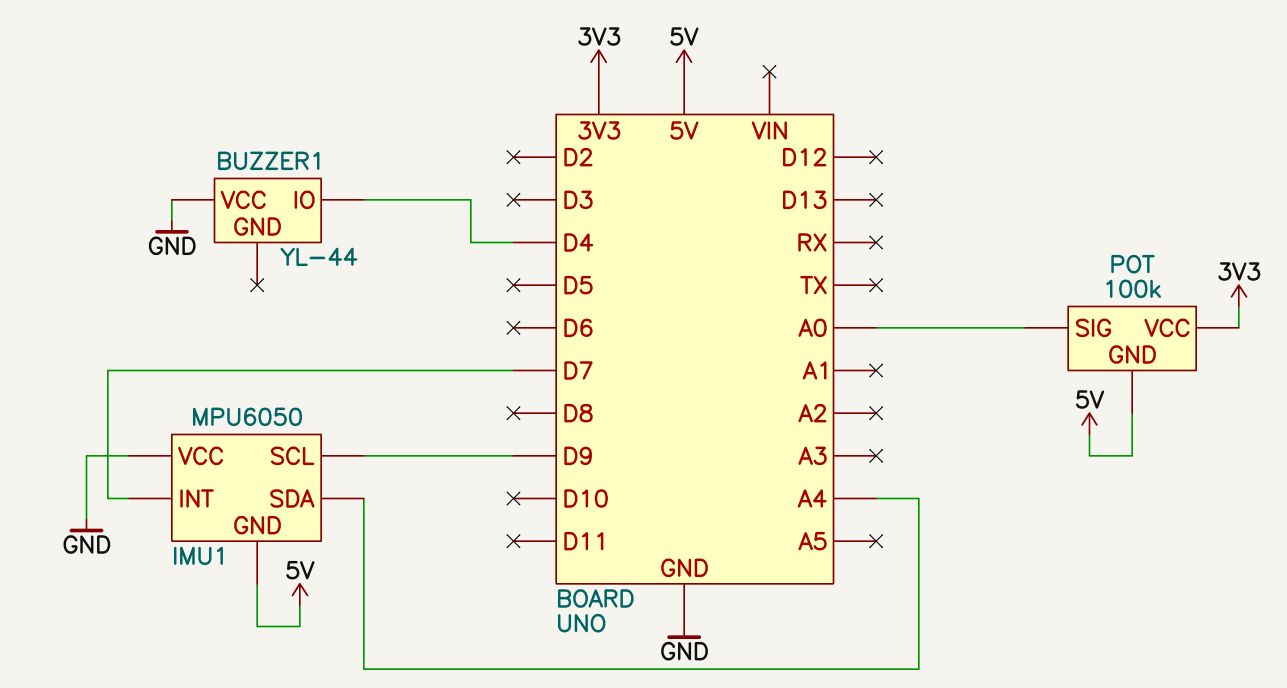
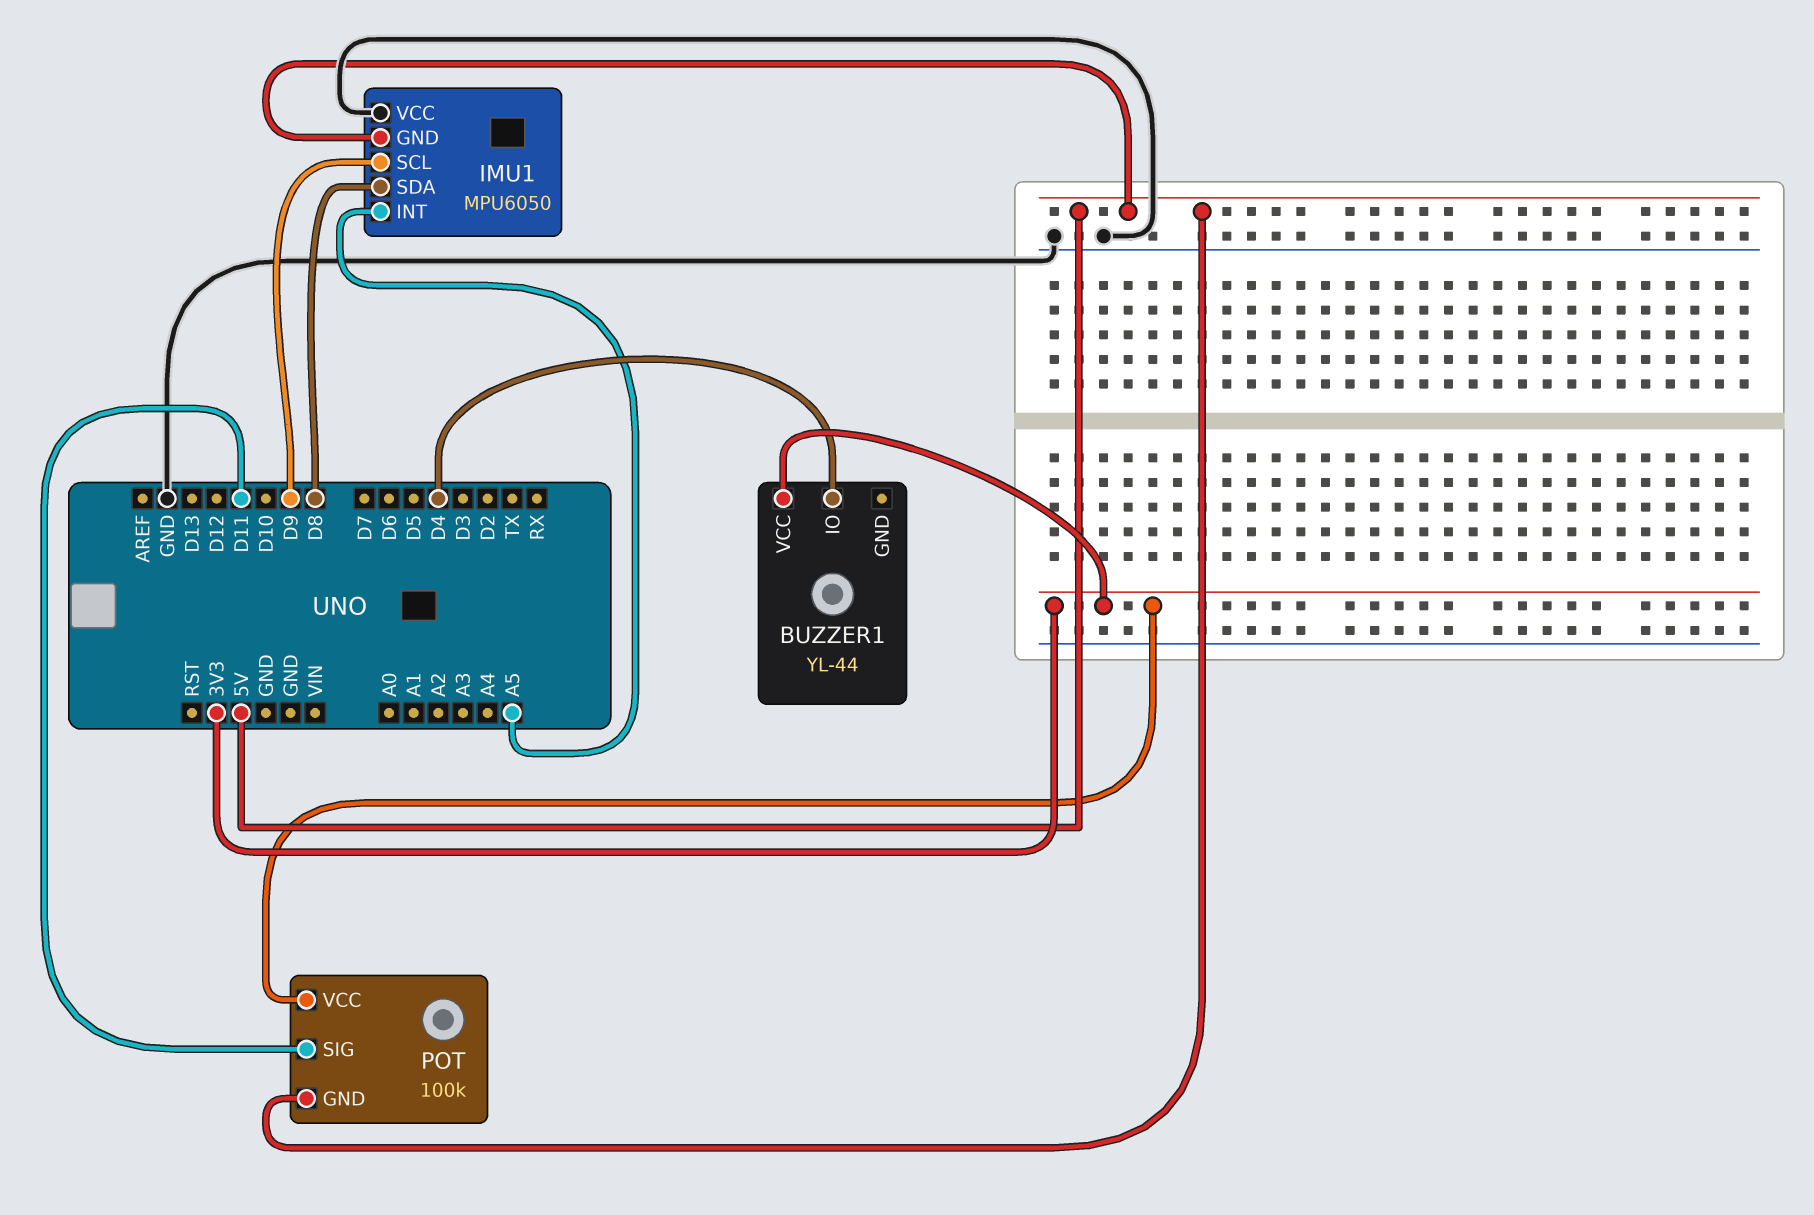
BUZZER1 pin VCC: GND -> 3V3
IMU1 pin INT: D7 -> A5
IMU1 pin SDA: A4 -> D8
POT pin SIG: A0 -> D11

